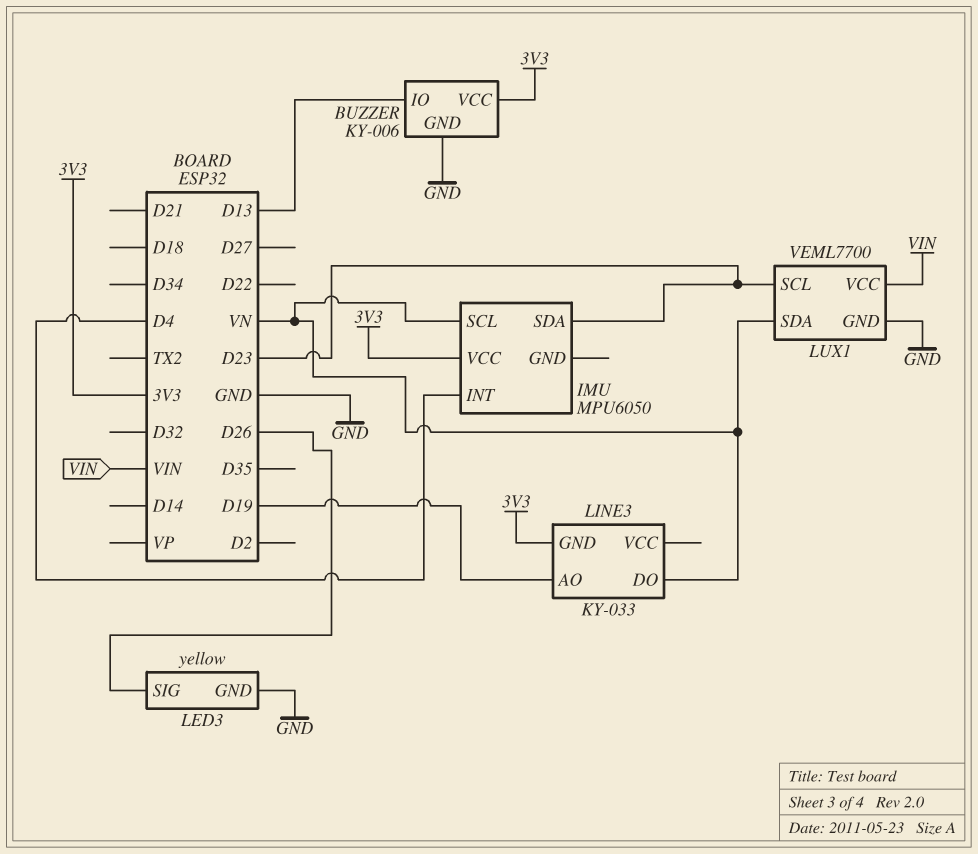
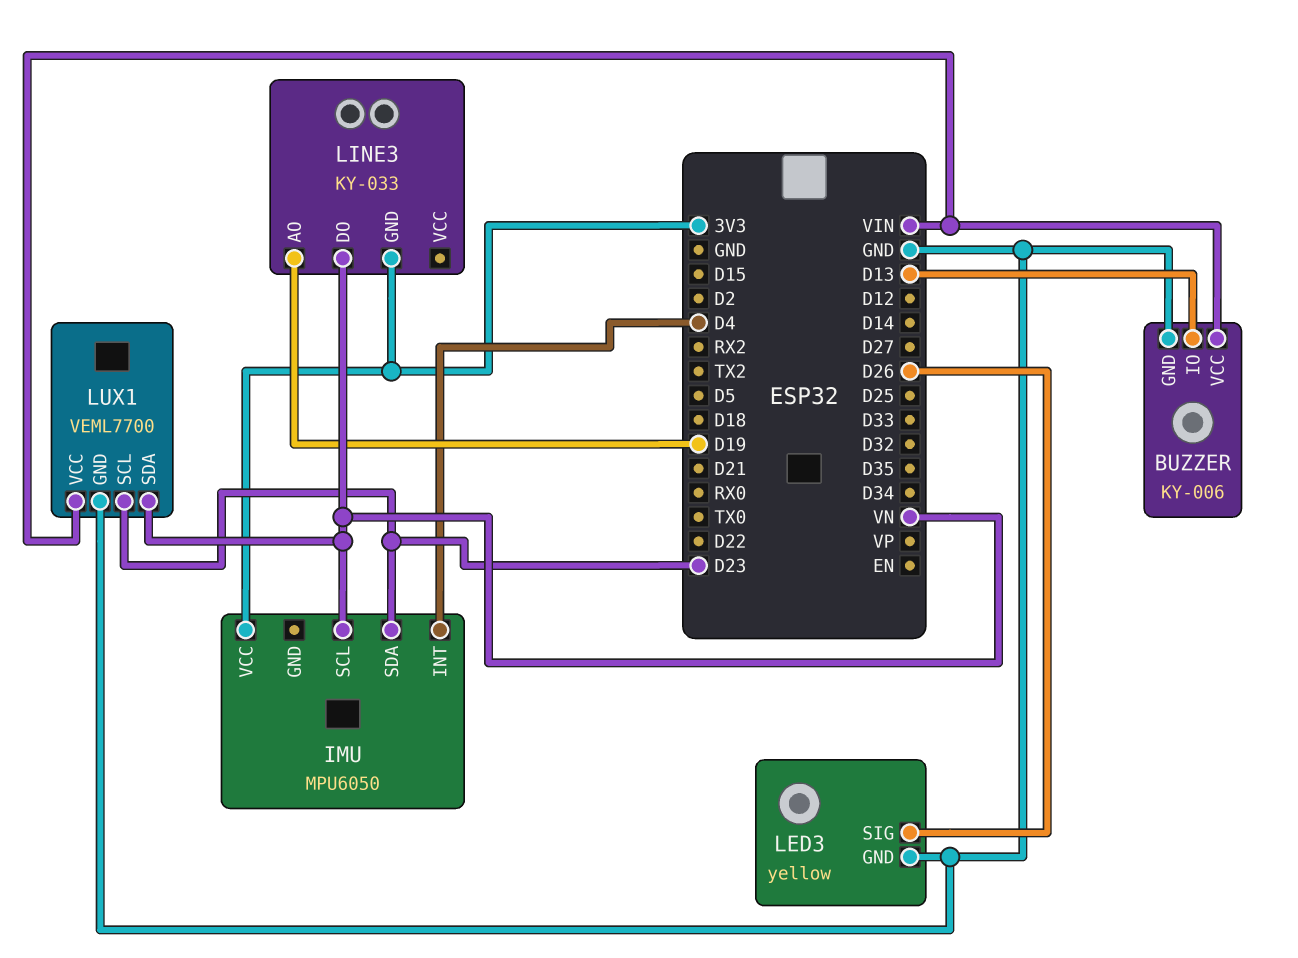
BUZZER pin VCC: 3V3 -> VIN

